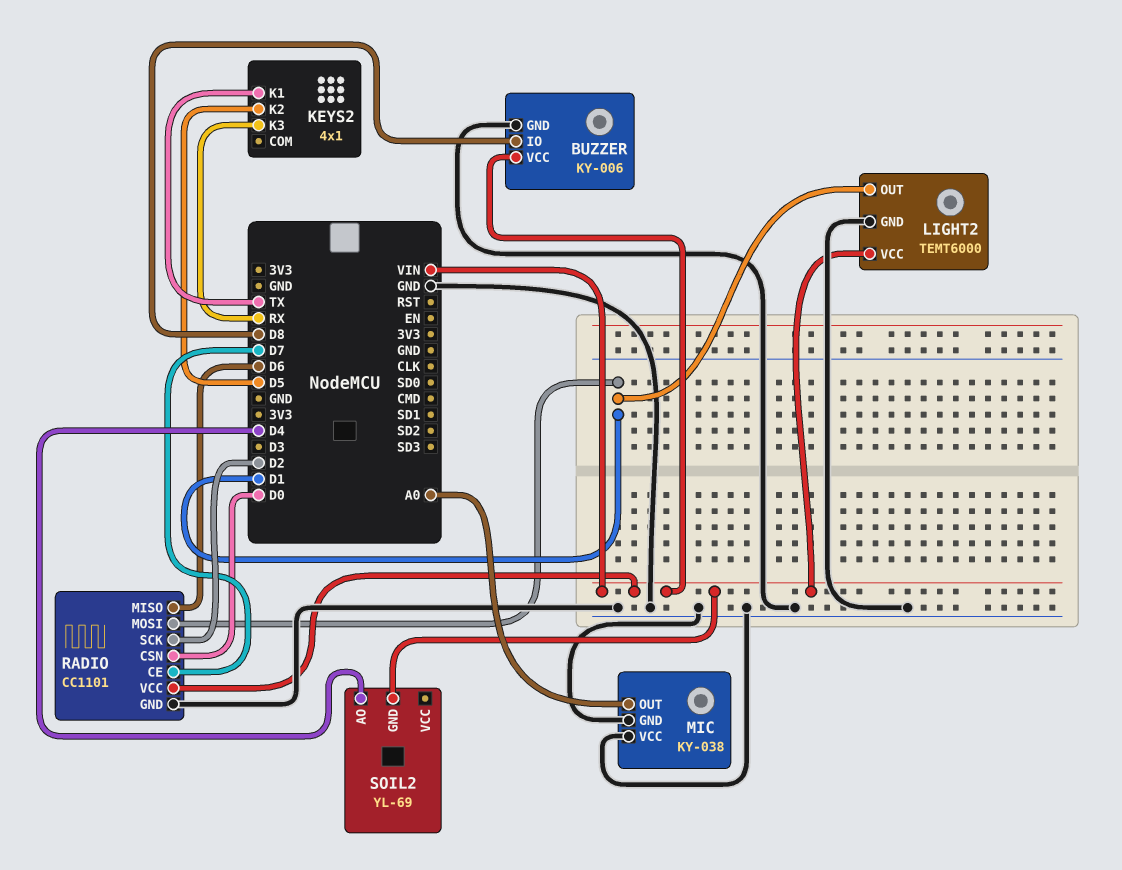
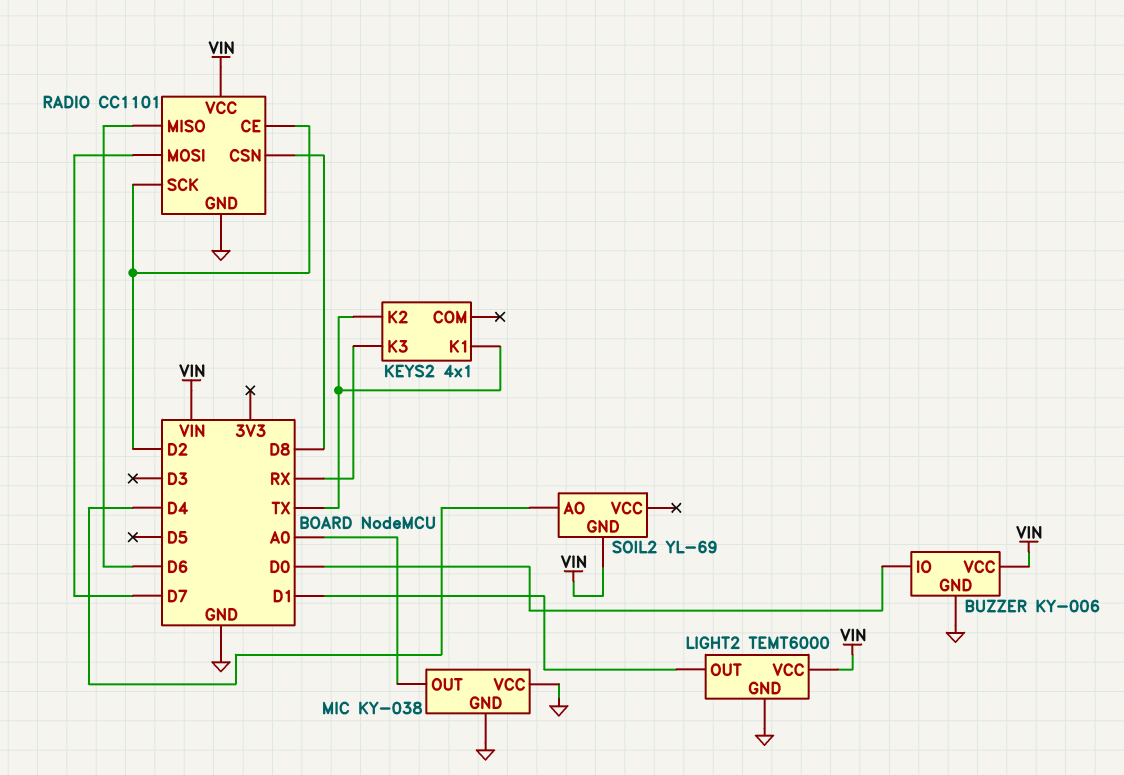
BUZZER pin IO: D8 -> D0
KEYS2 pin K2: D5 -> TX
RADIO pin CE: D7 -> D2
RADIO pin CSN: D0 -> D8
RADIO pin MOSI: D1 -> D7

